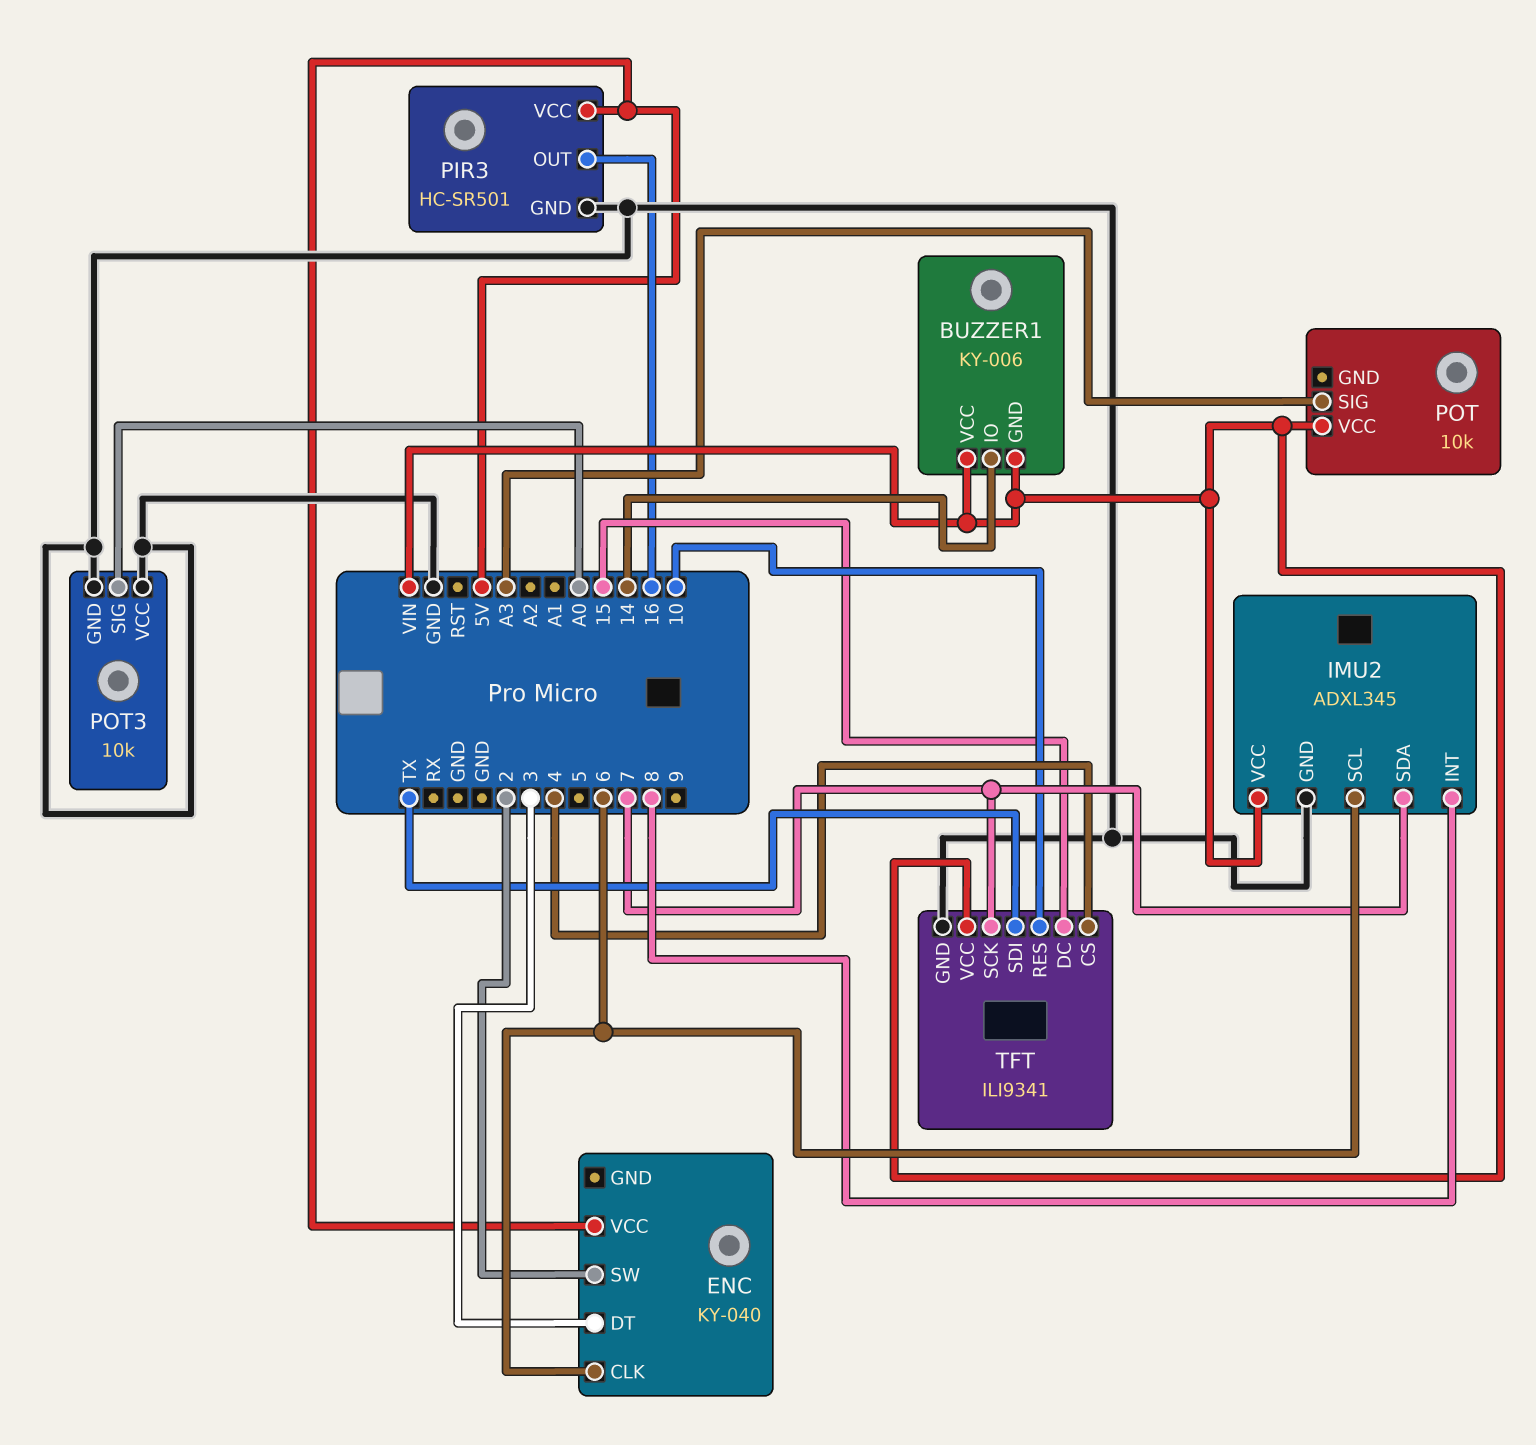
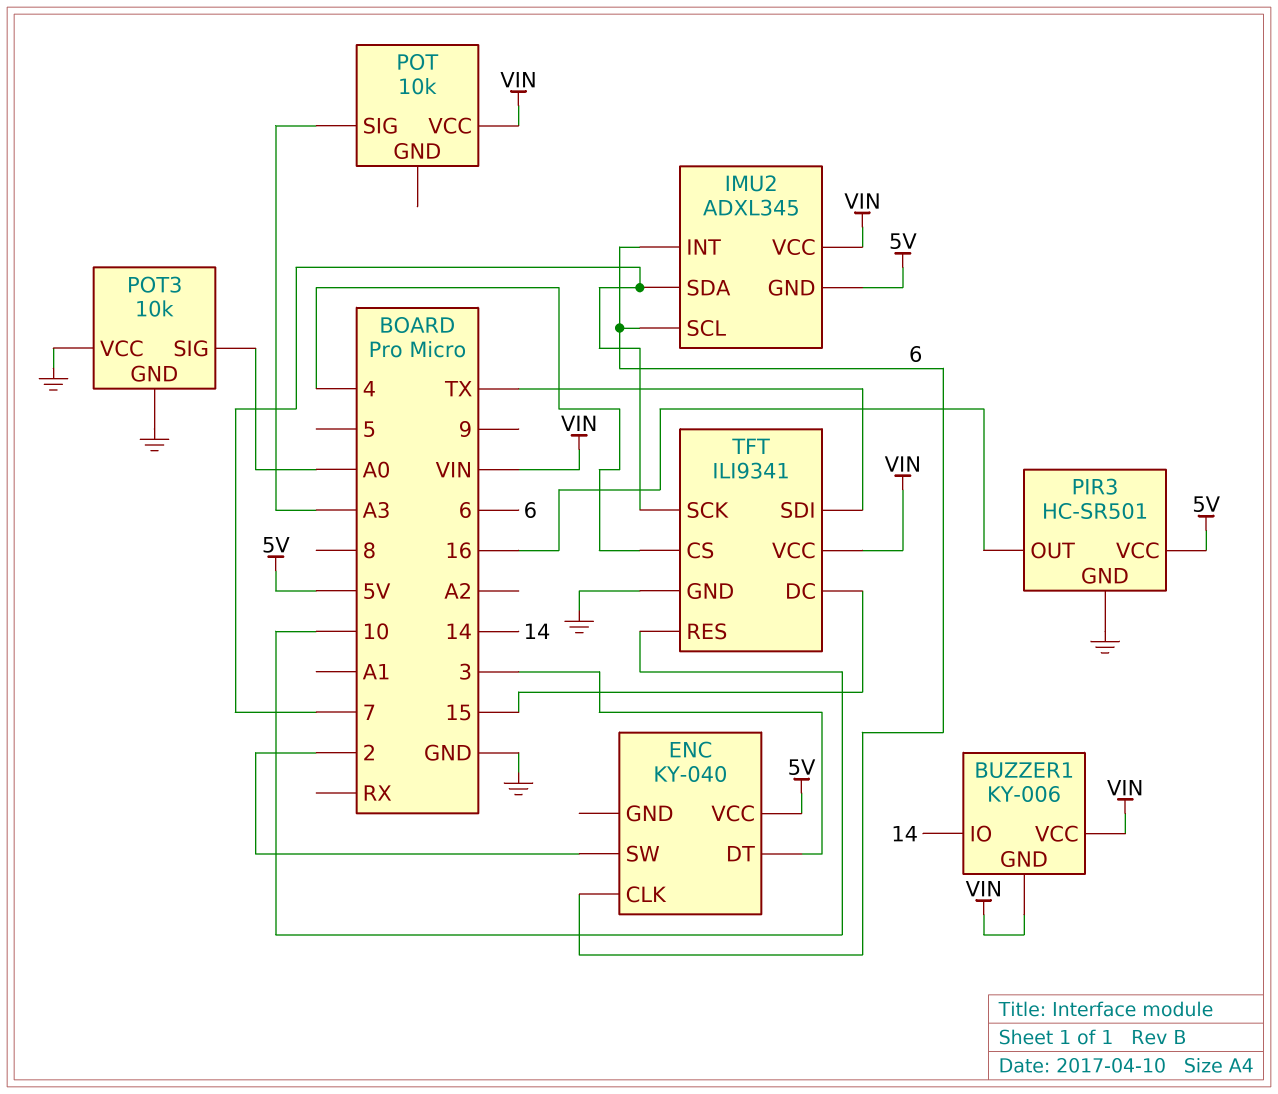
IMU2 pin GND: GND -> 5V
IMU2 pin INT: 8 -> 6

